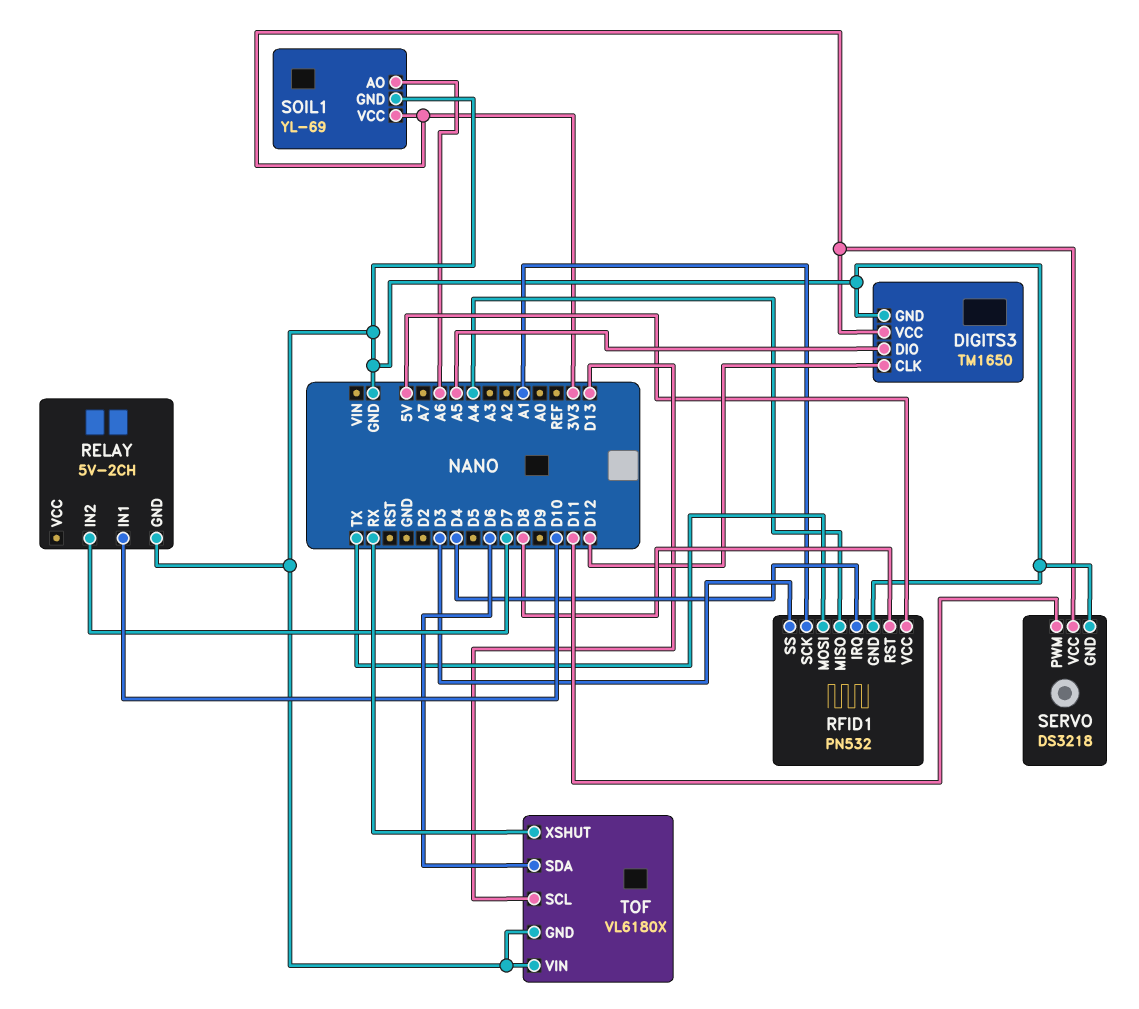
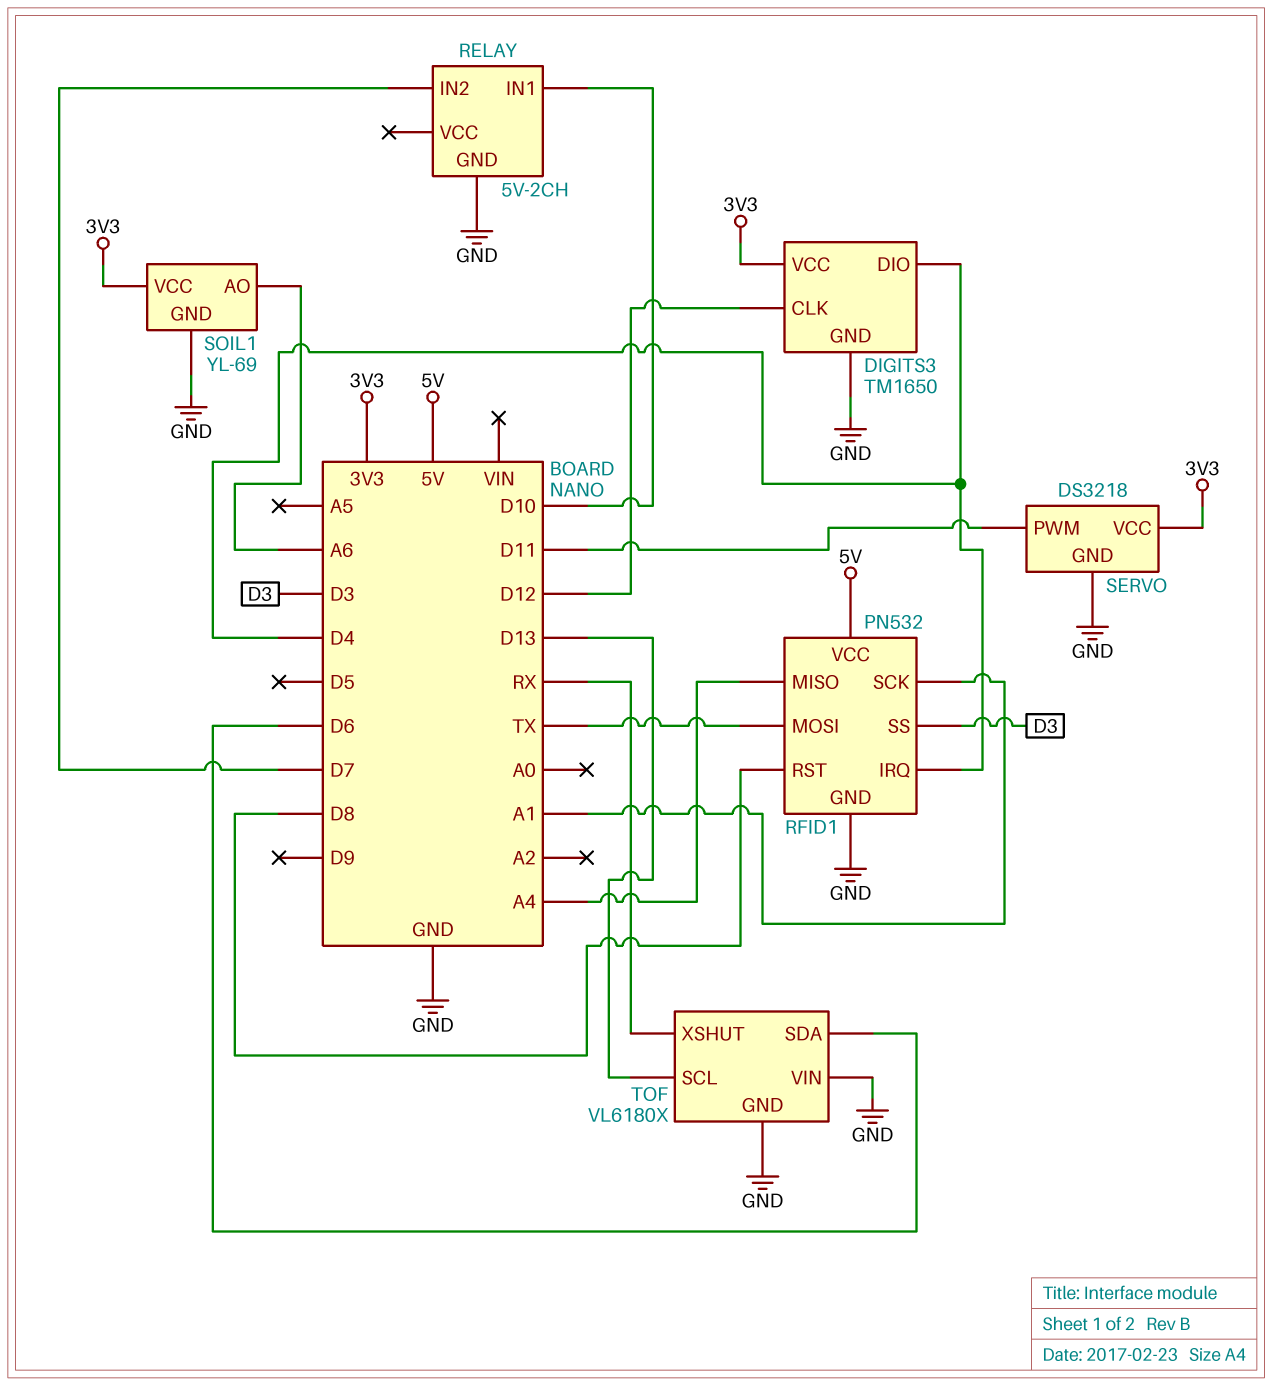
DIGITS3 pin DIO: A5 -> D4

